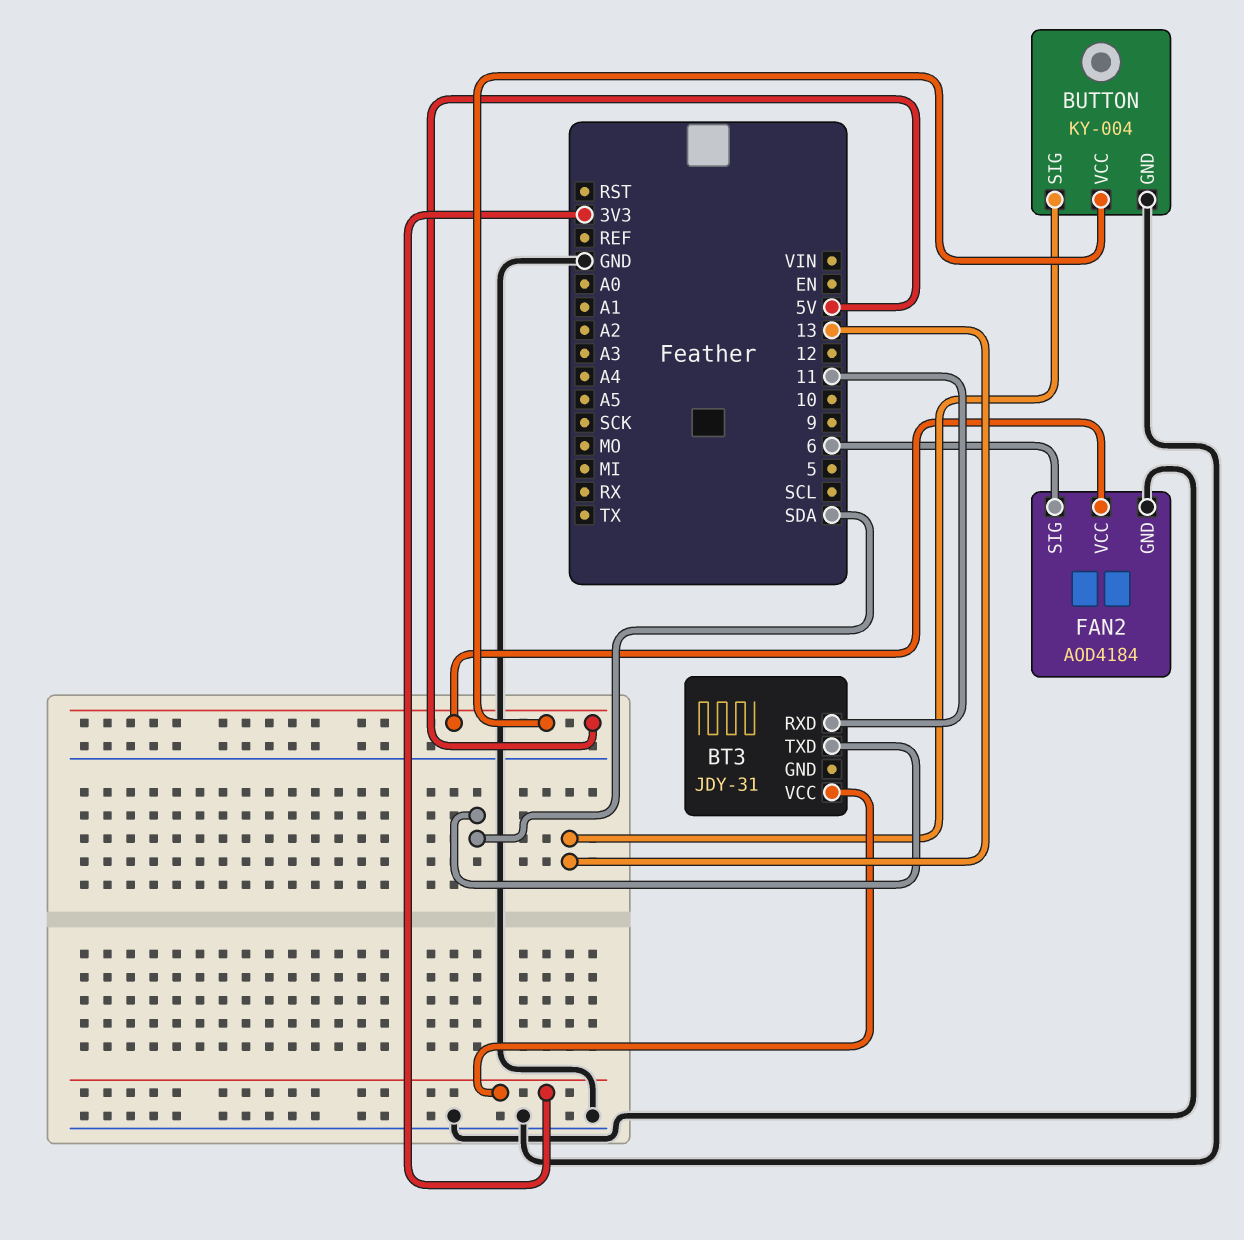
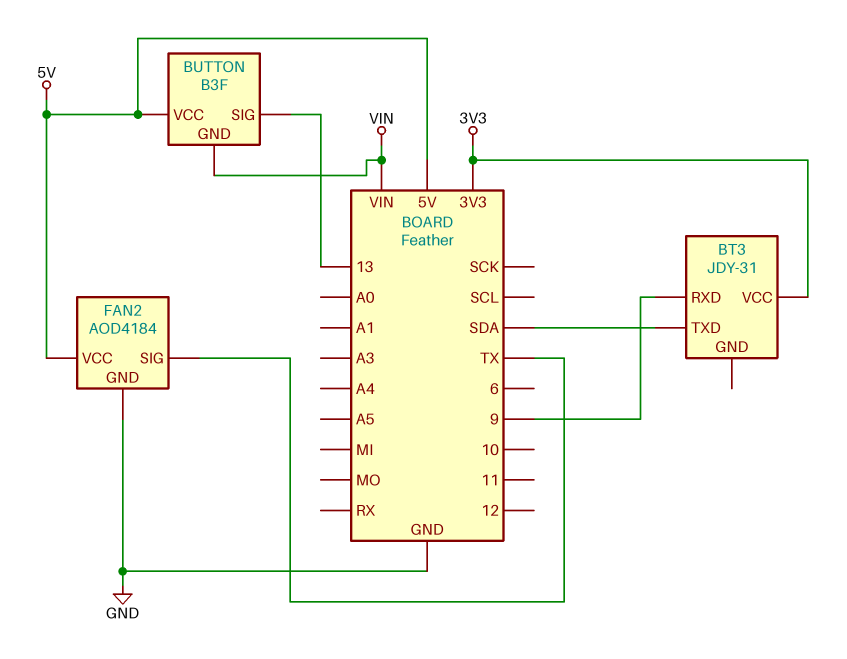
BT3 pin RXD: 11 -> 9
BUTTON: KY-004 -> B3F
BUTTON pin GND: GND -> VIN
FAN2 pin SIG: 6 -> TX

